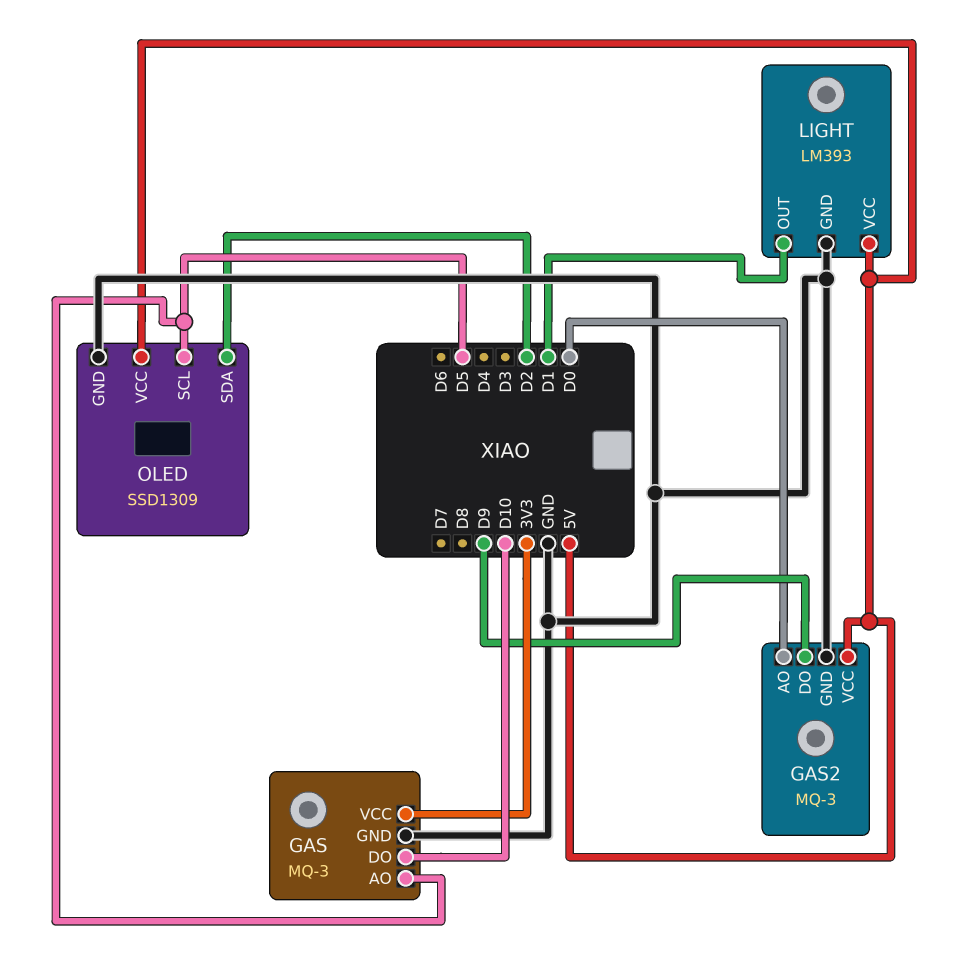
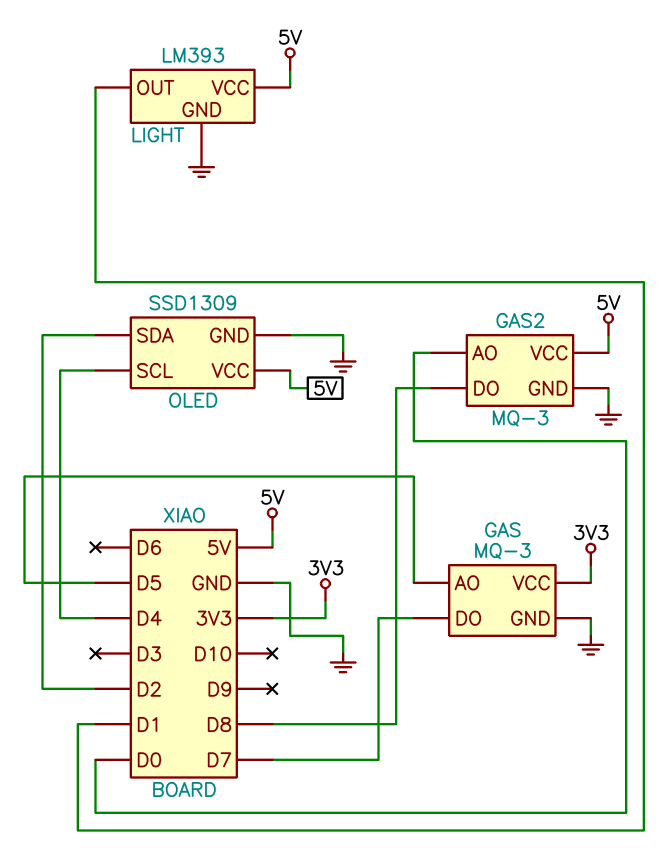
GAS pin DO: D10 -> D7
GAS2 pin DO: D9 -> D8
OLED pin SCL: D5 -> D4

